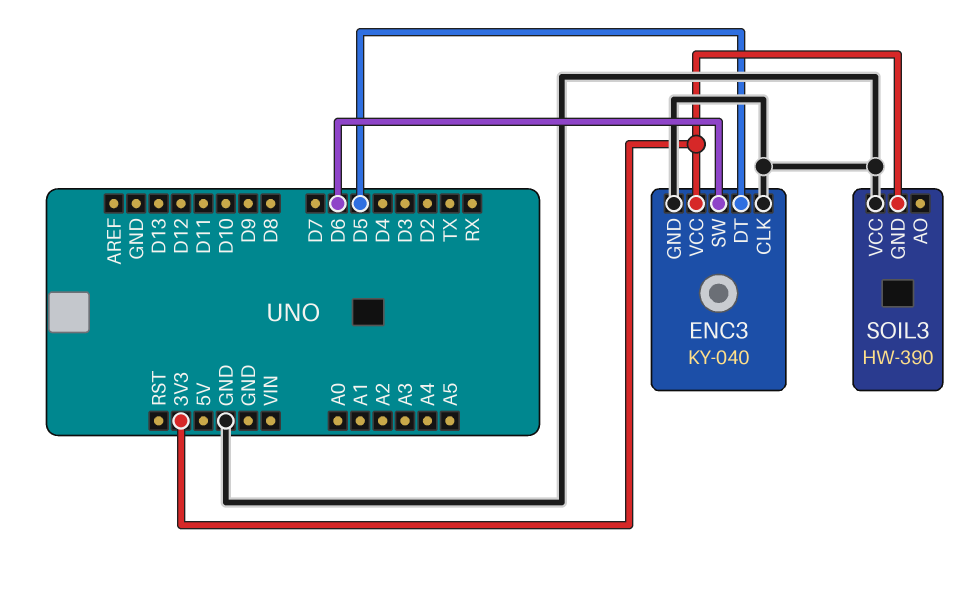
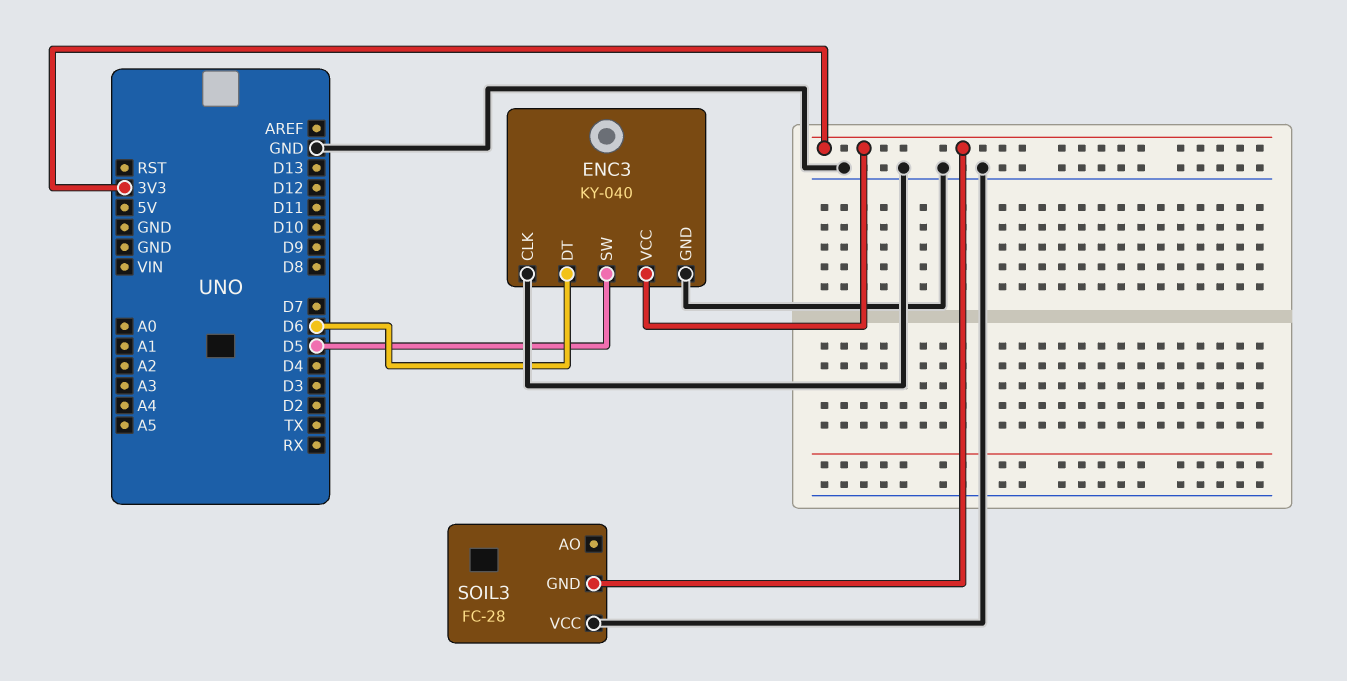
ENC3 pin DT: D5 -> D6
ENC3 pin SW: D6 -> D5
SOIL3: HW-390 -> FC-28

